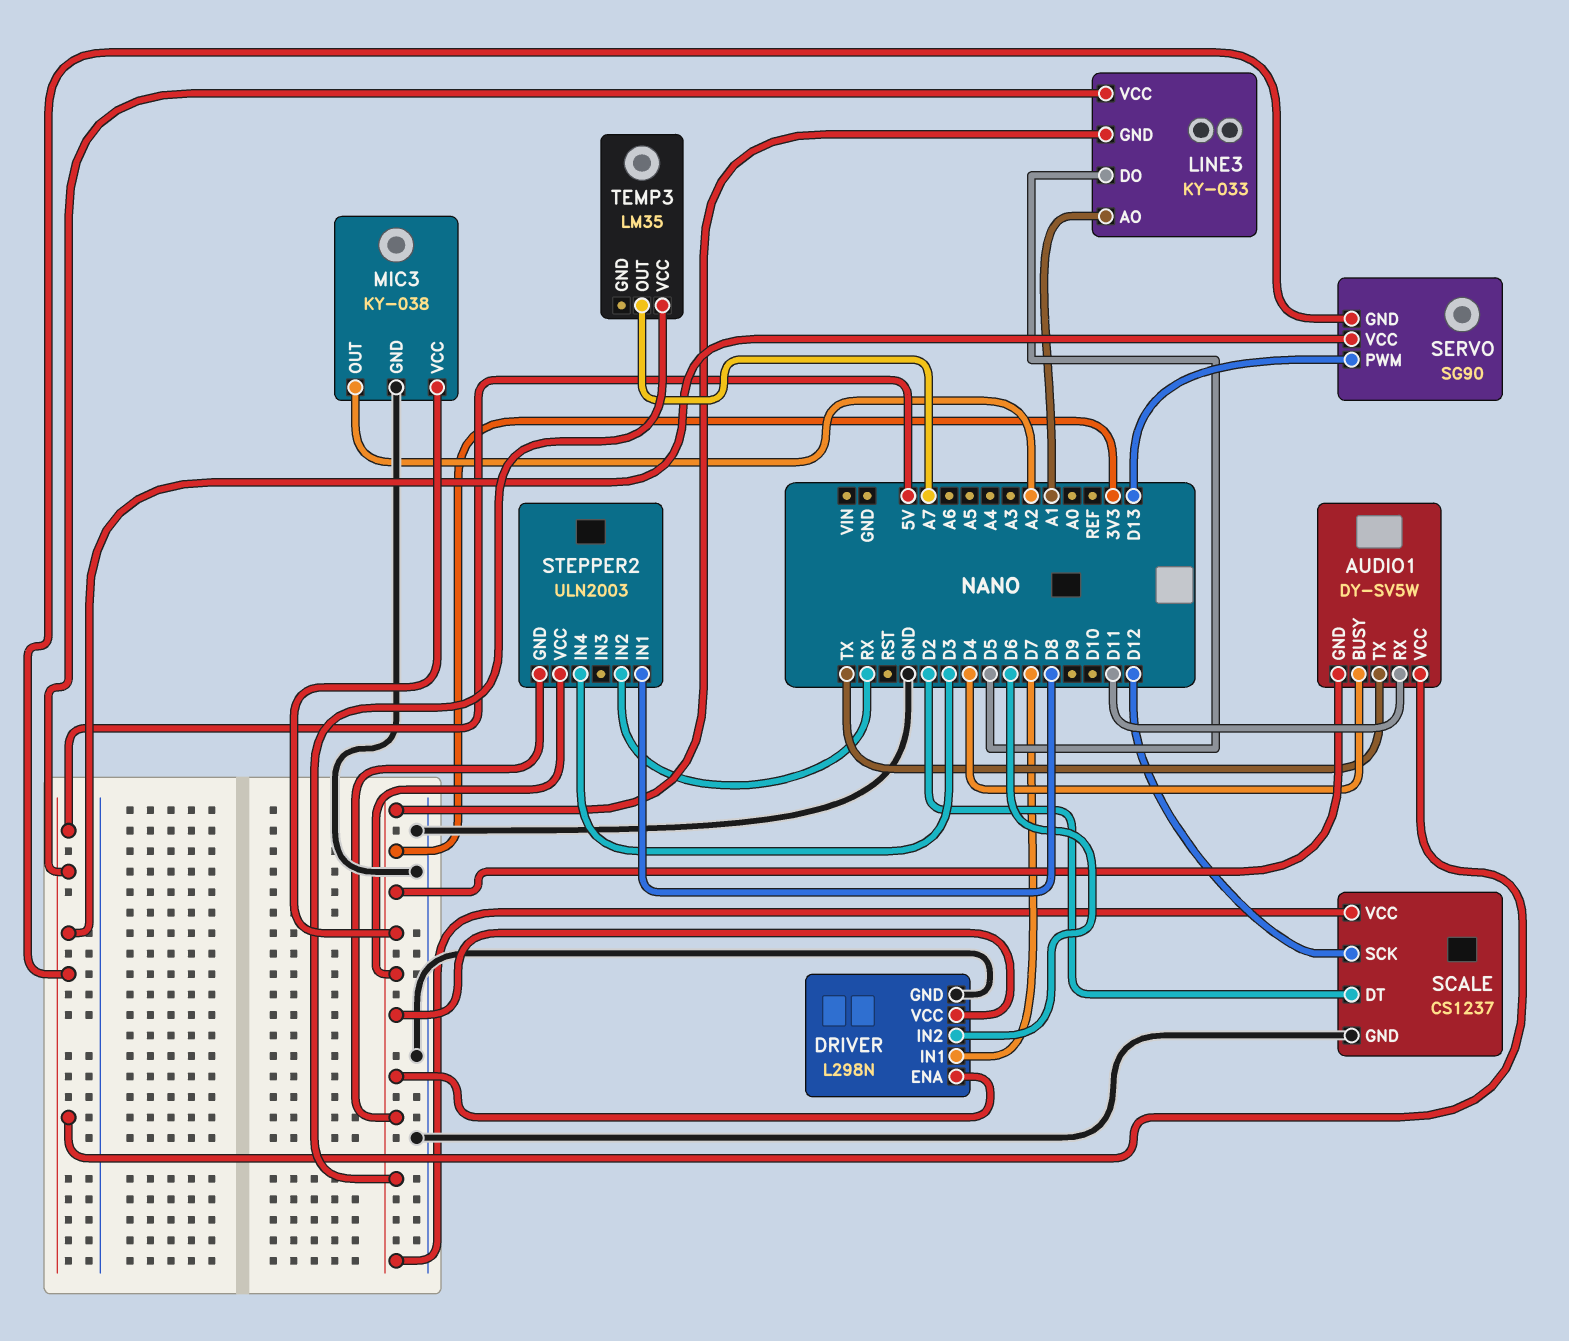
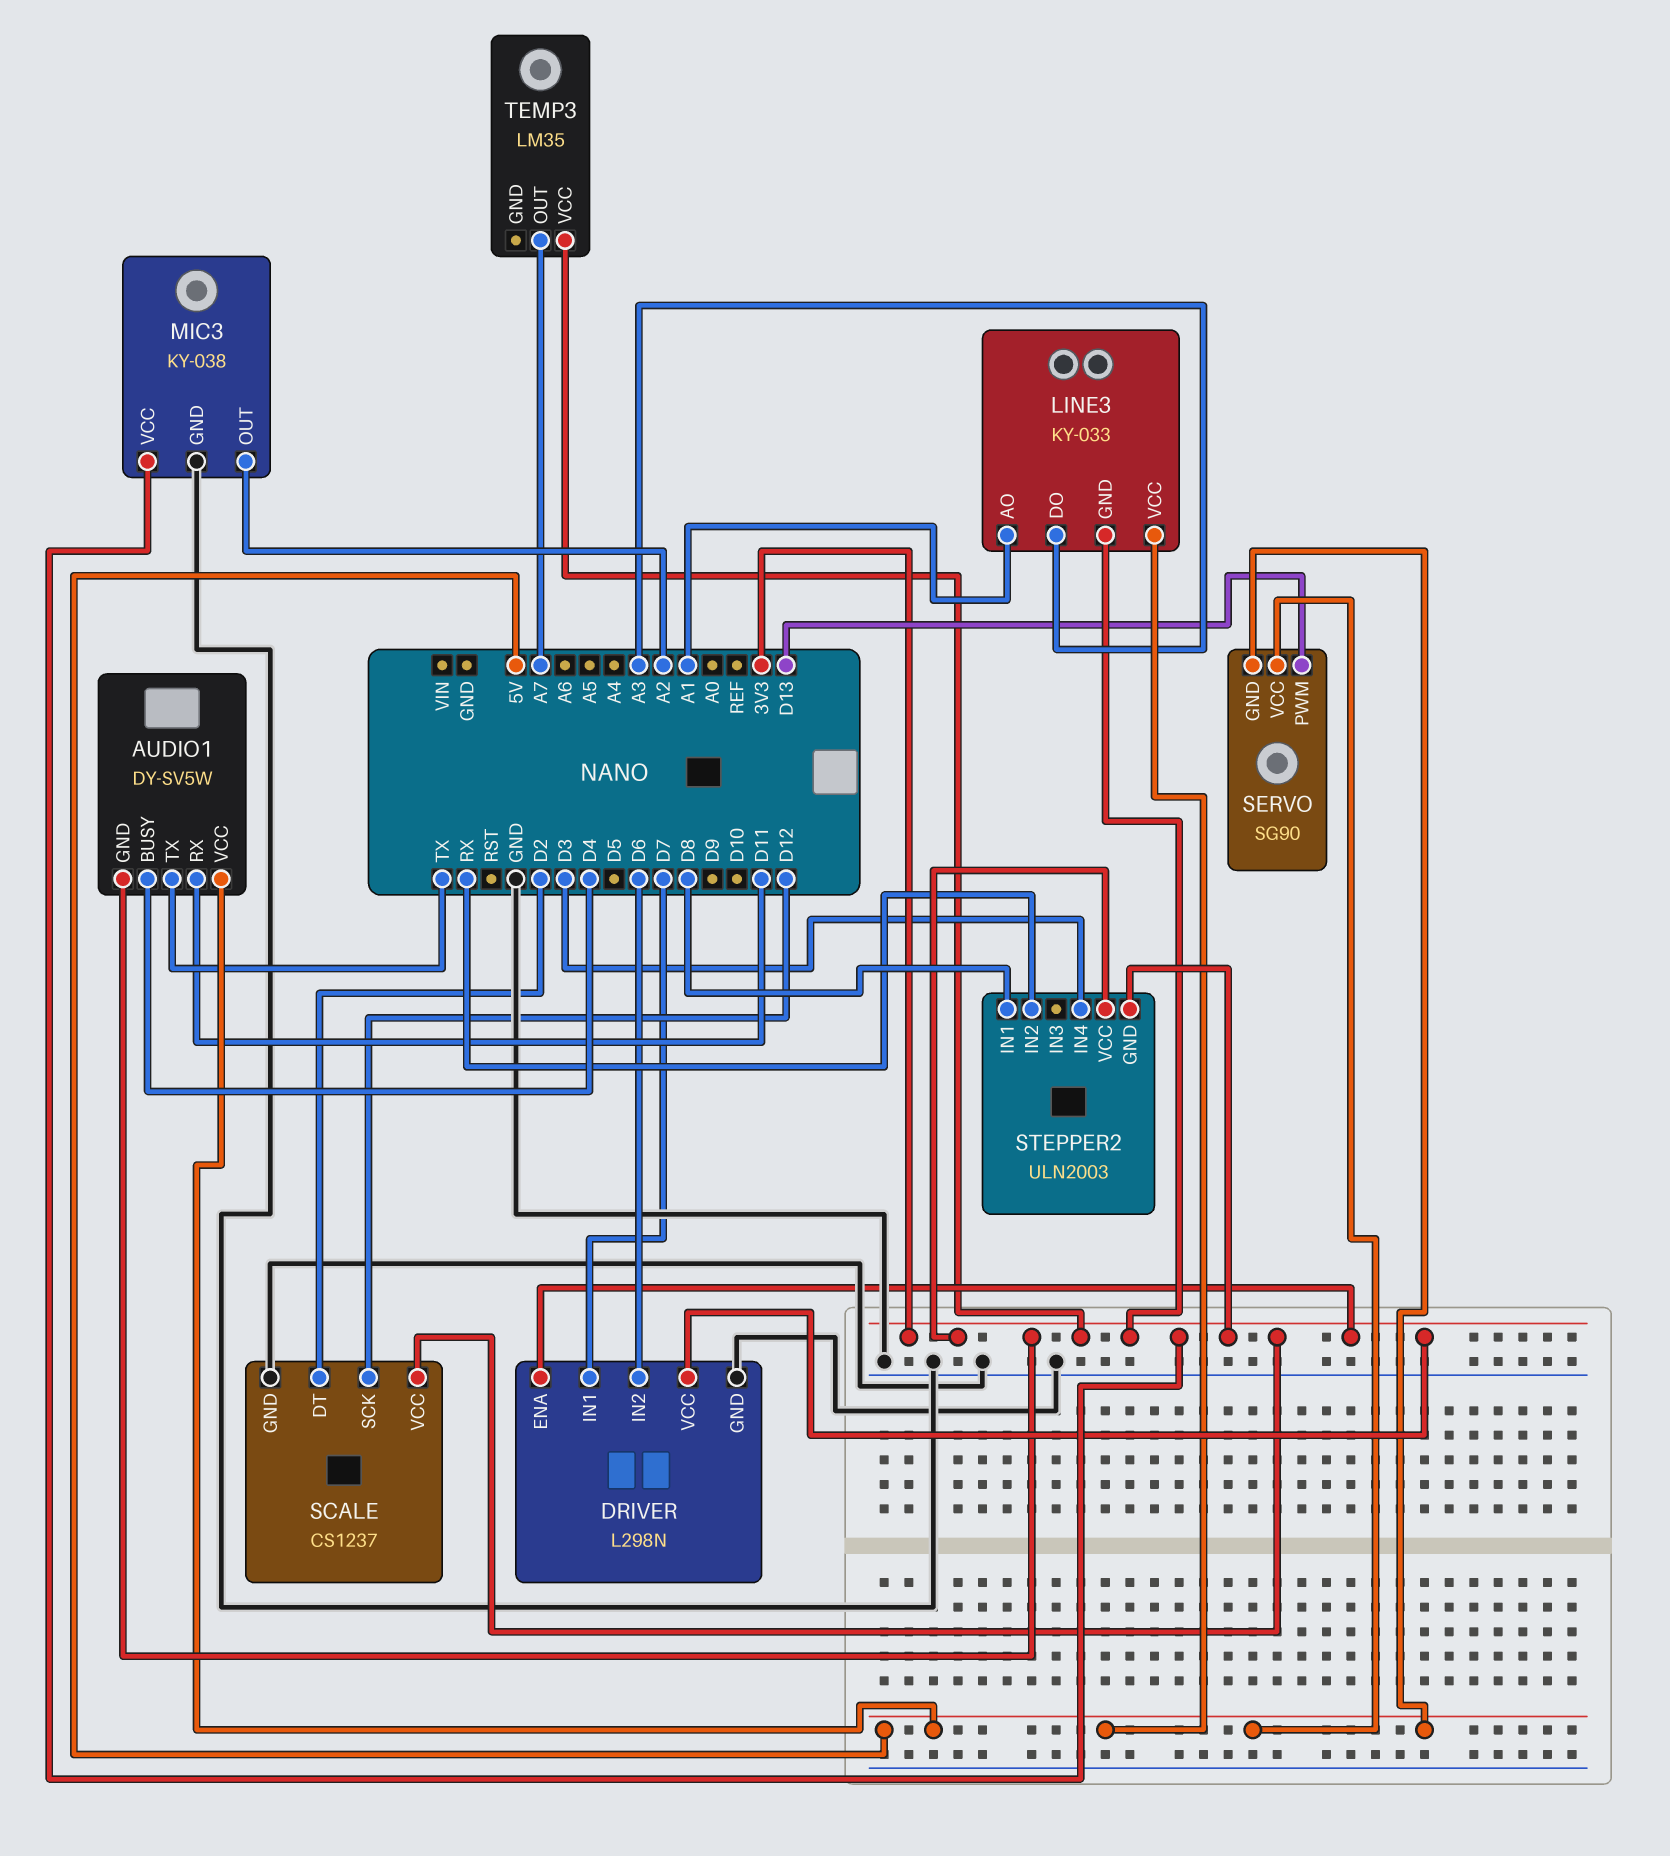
LINE3 pin DO: D5 -> A3

